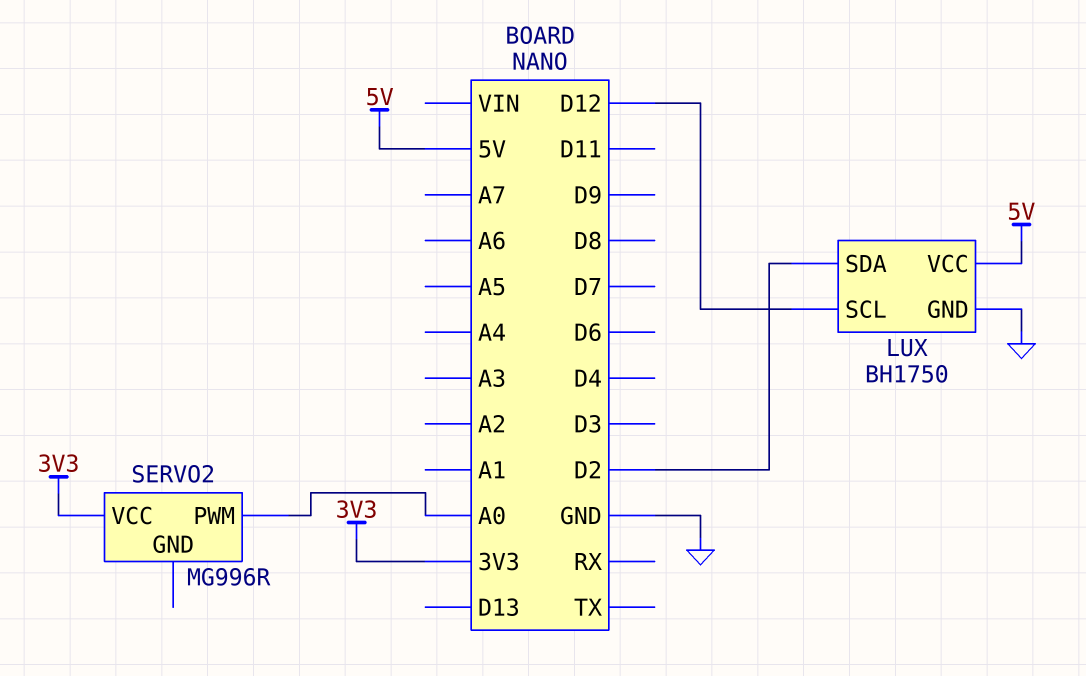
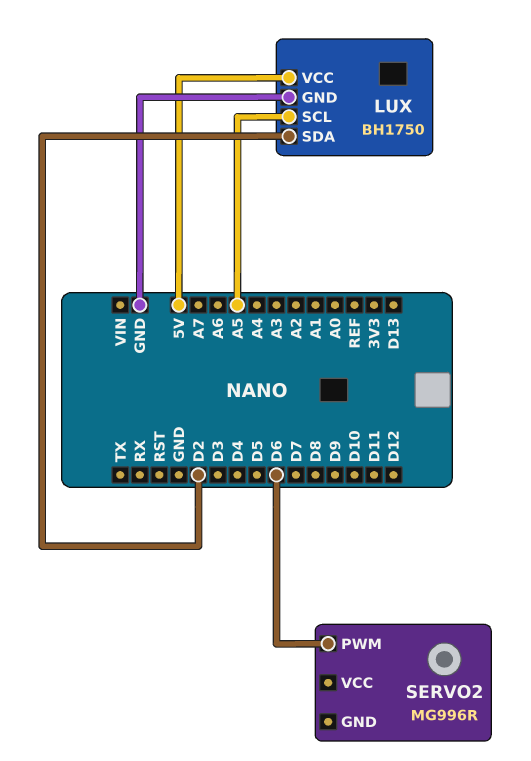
LUX pin SCL: D12 -> A5
SERVO2 pin PWM: A0 -> D6
SERVO2 pin VCC: 3V3 -> none

